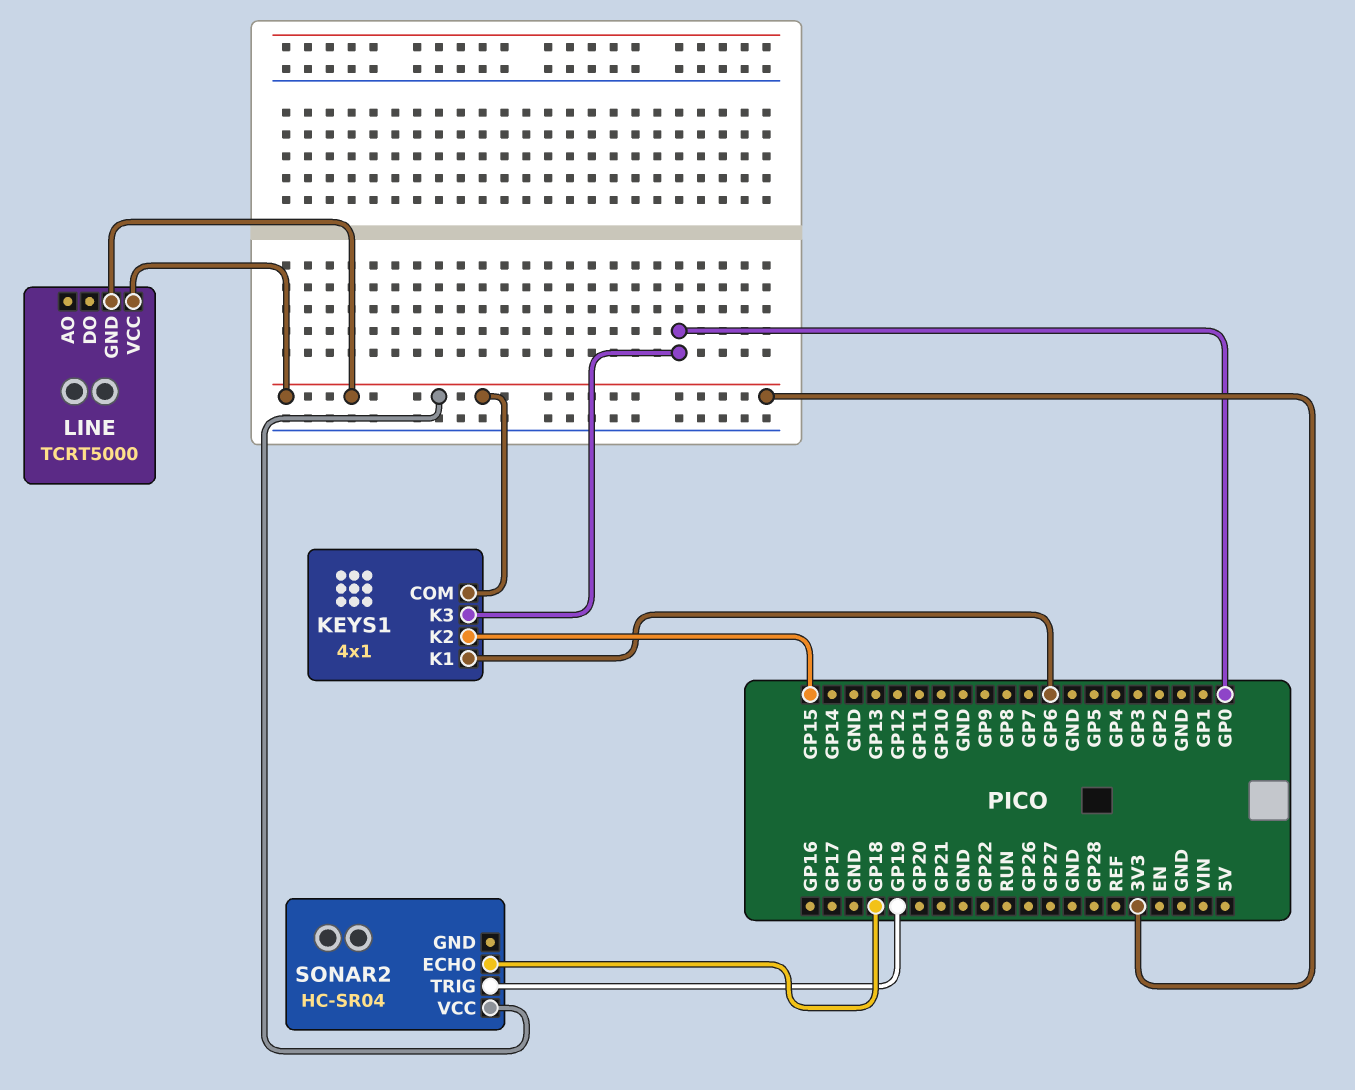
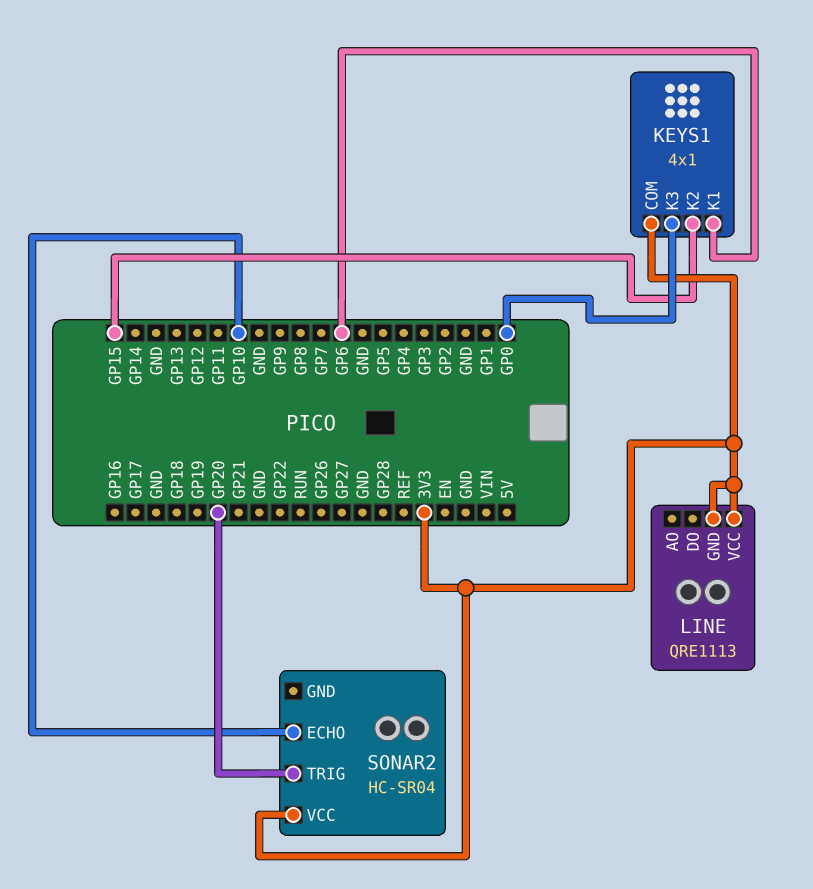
LINE: TCRT5000 -> QRE1113
SONAR2 pin ECHO: GP18 -> GP10
SONAR2 pin TRIG: GP19 -> GP20

